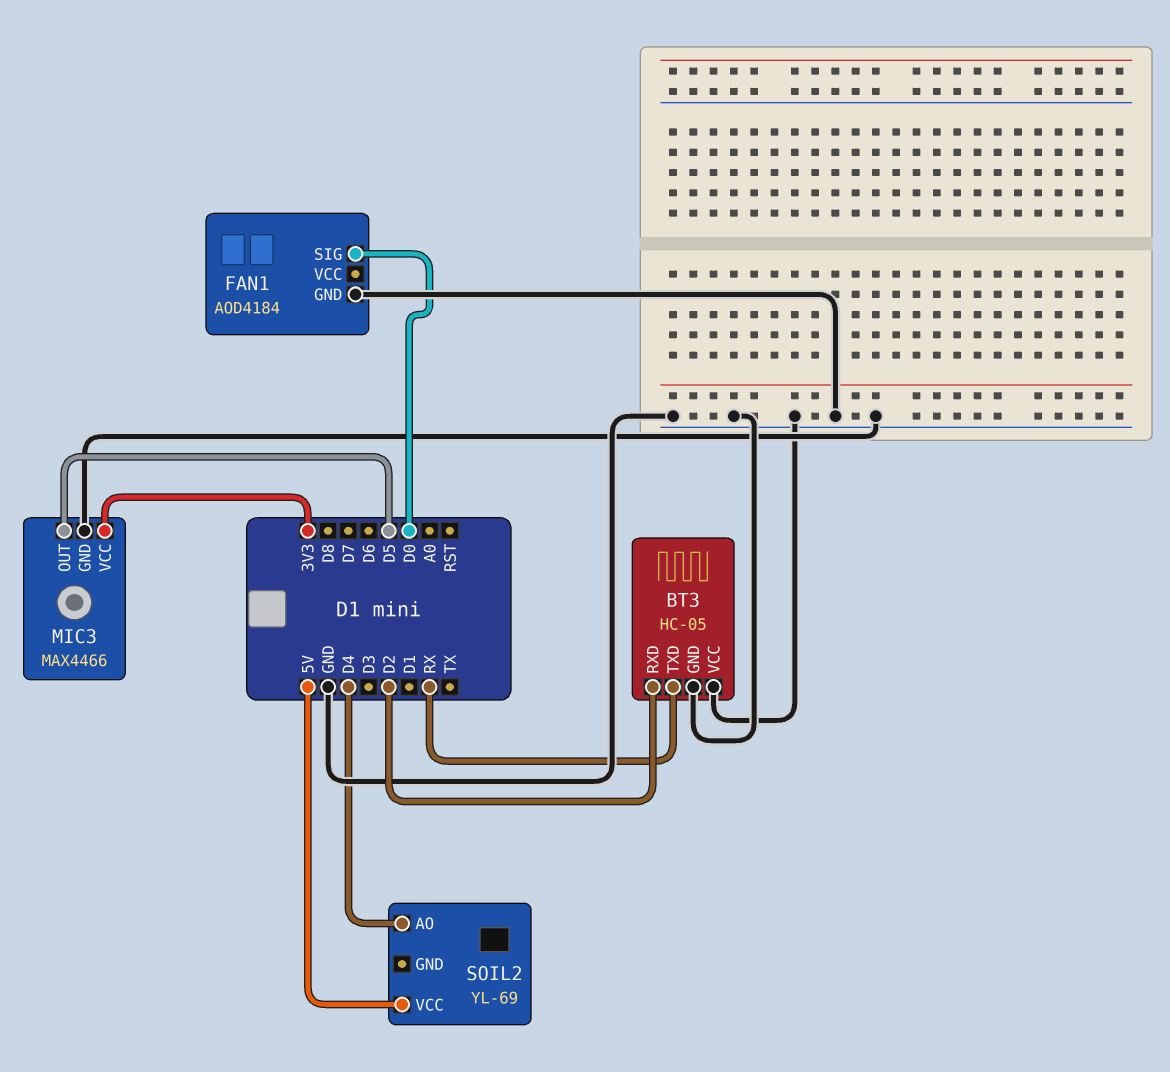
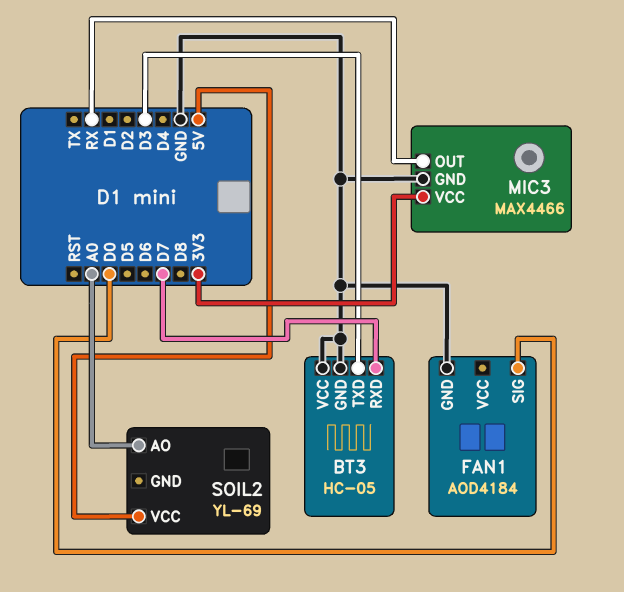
BT3 pin RXD: D2 -> D7
BT3 pin TXD: RX -> D3
MIC3 pin OUT: D5 -> RX
SOIL2 pin AO: D4 -> A0

